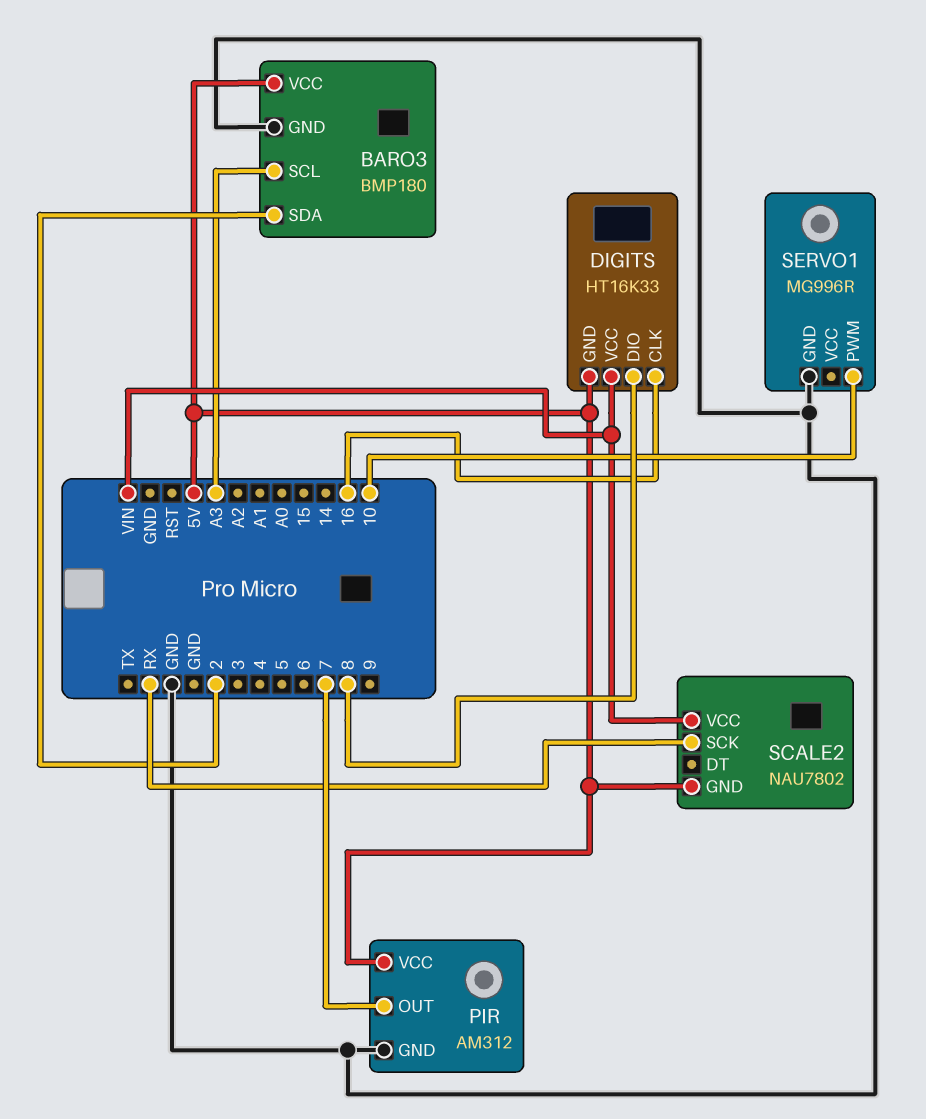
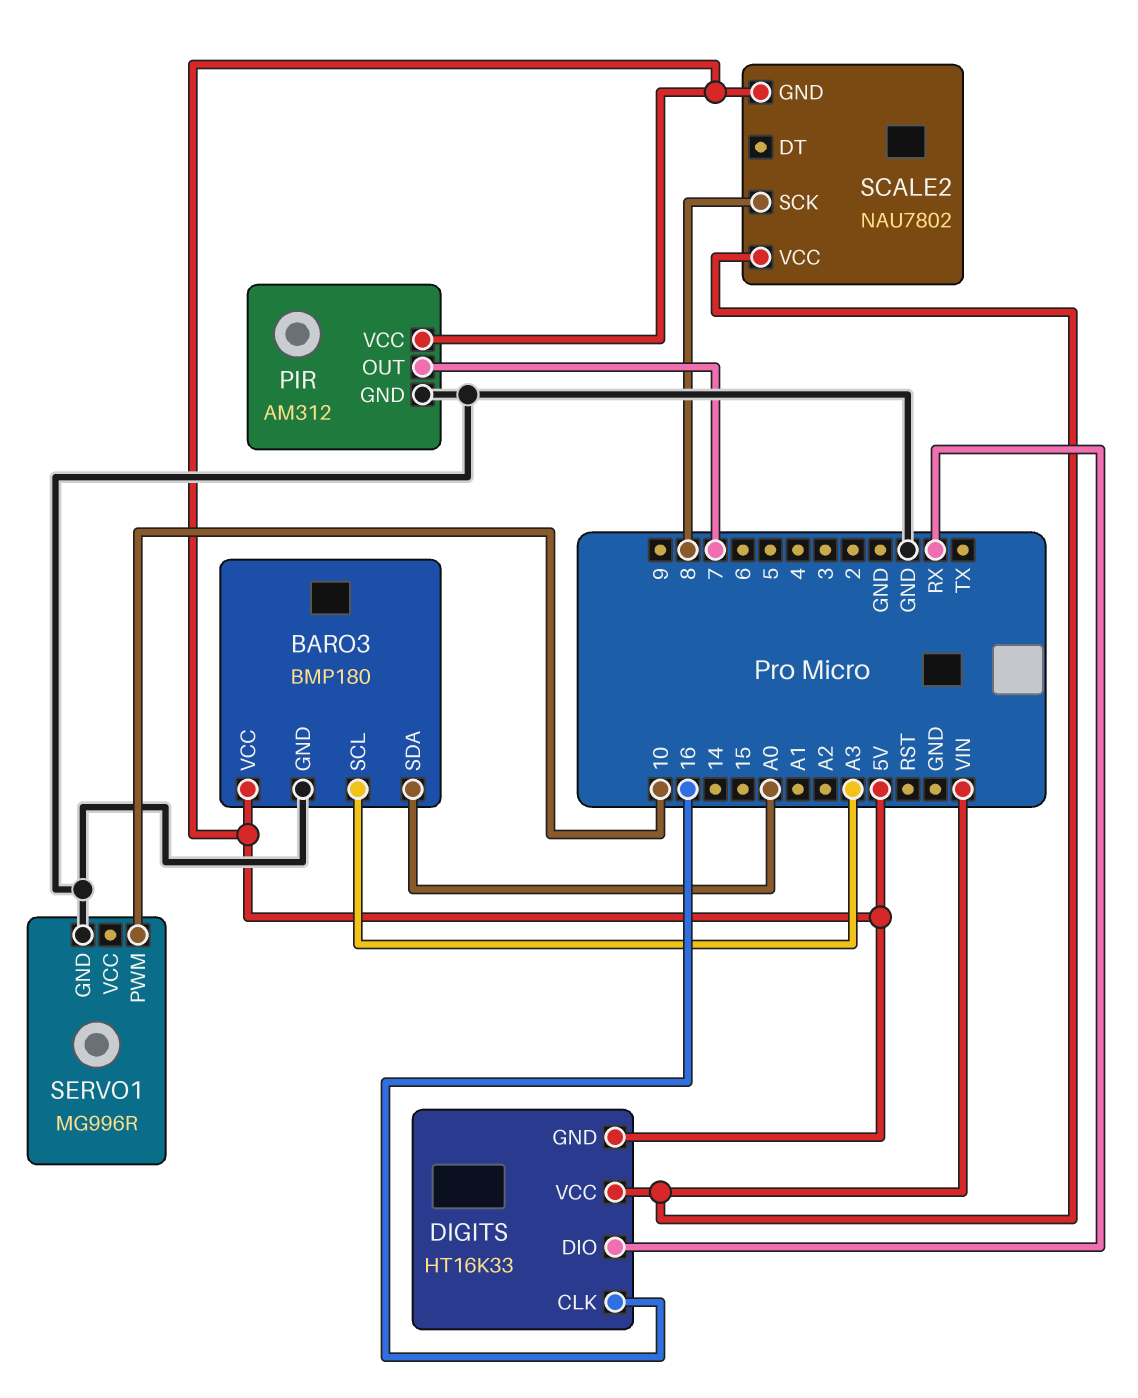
BARO3 pin SDA: 2 -> A0
DIGITS pin DIO: 8 -> RX
SCALE2 pin SCK: RX -> 8

